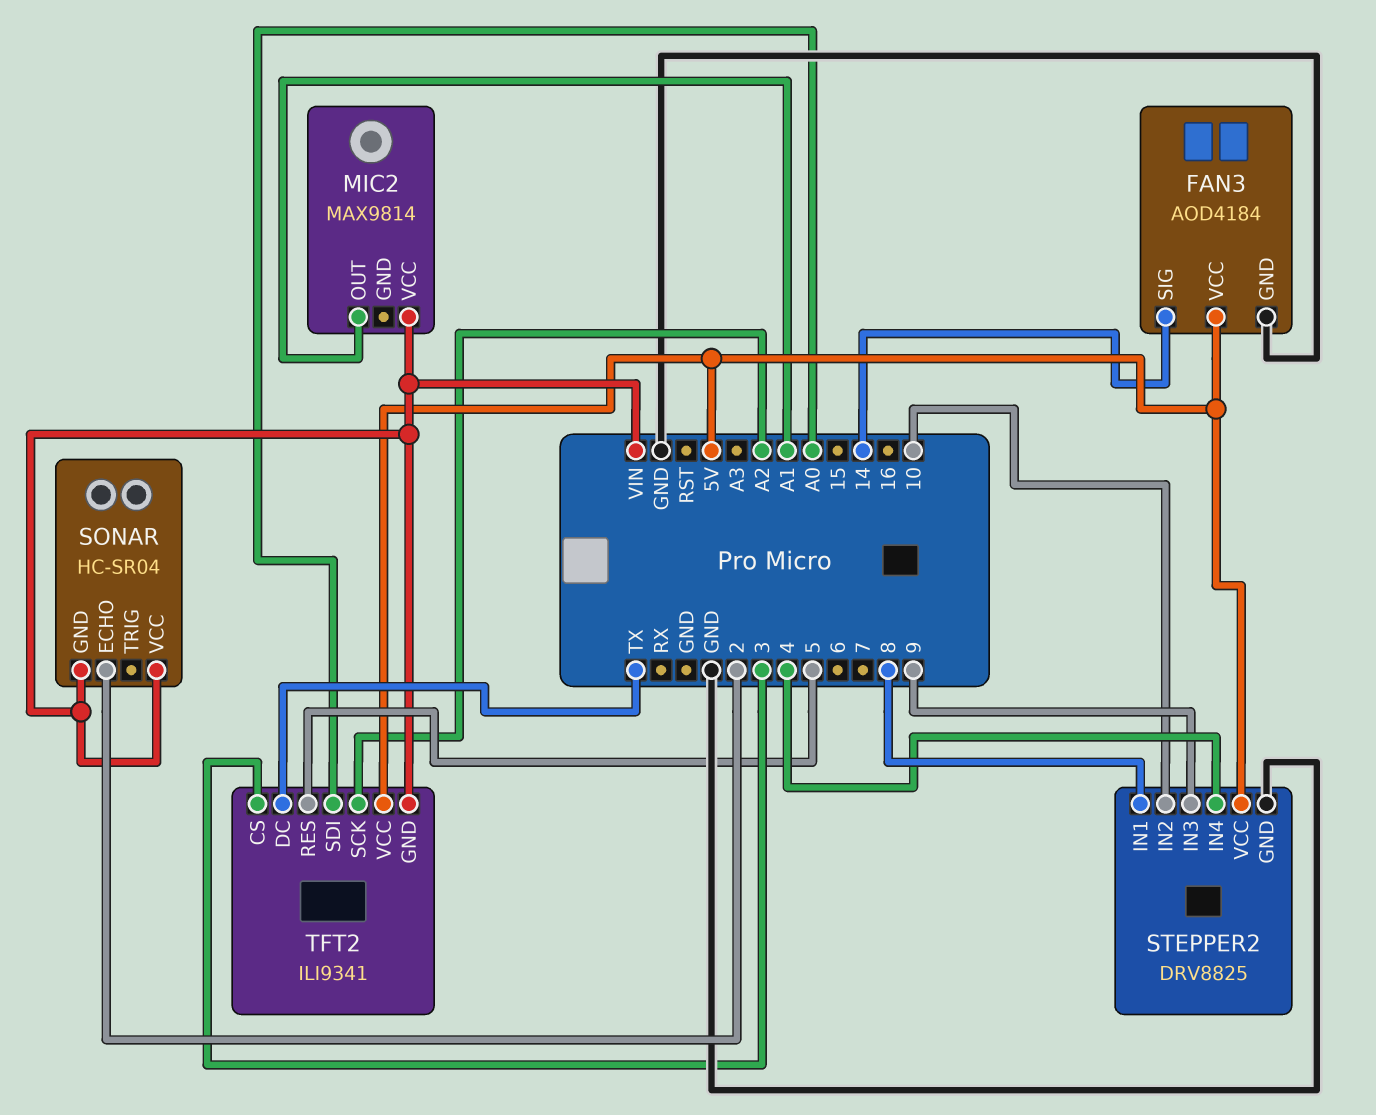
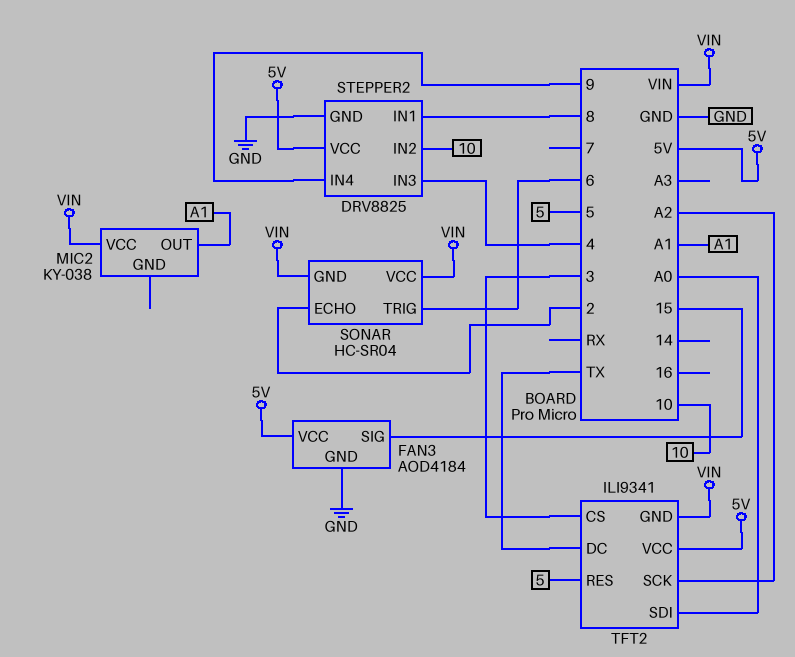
FAN3 pin SIG: 14 -> 15
MIC2: MAX9814 -> KY-038
SONAR pin TRIG: none -> 6
STEPPER2 pin IN3: 9 -> 4
STEPPER2 pin IN4: 4 -> 9

